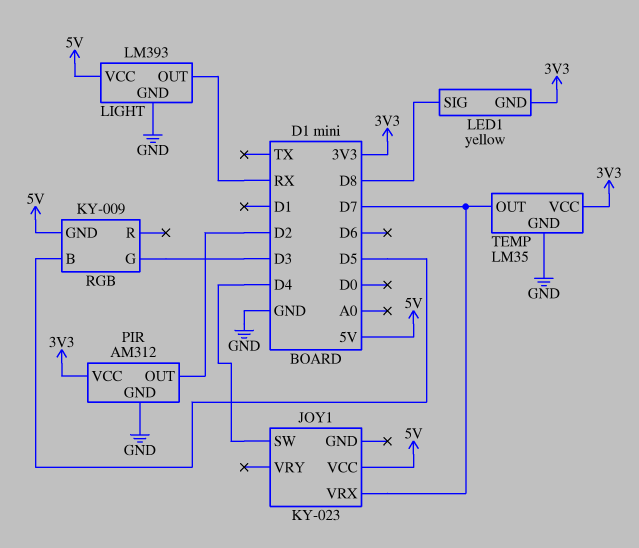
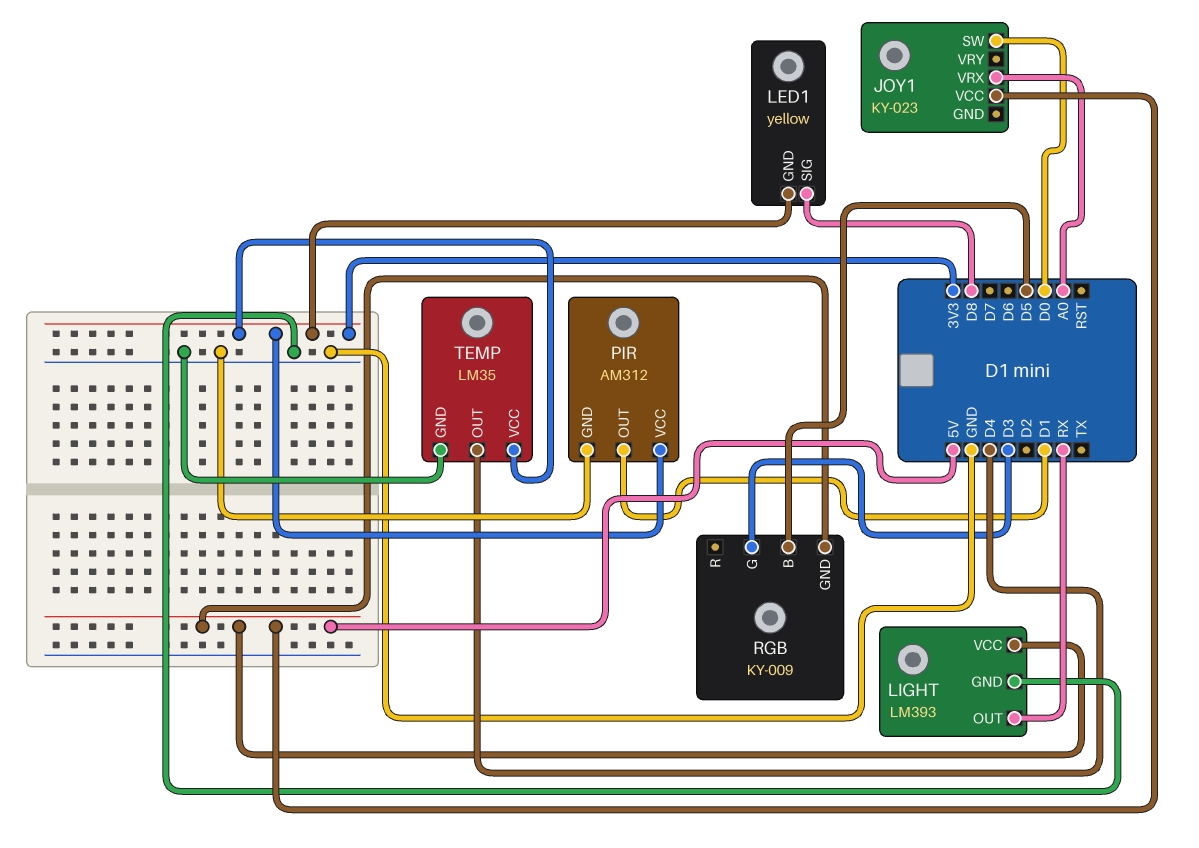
JOY1 pin SW: D4 -> D0
JOY1 pin VRX: D7 -> A0
PIR pin OUT: D2 -> D1
TEMP pin OUT: D7 -> D4

